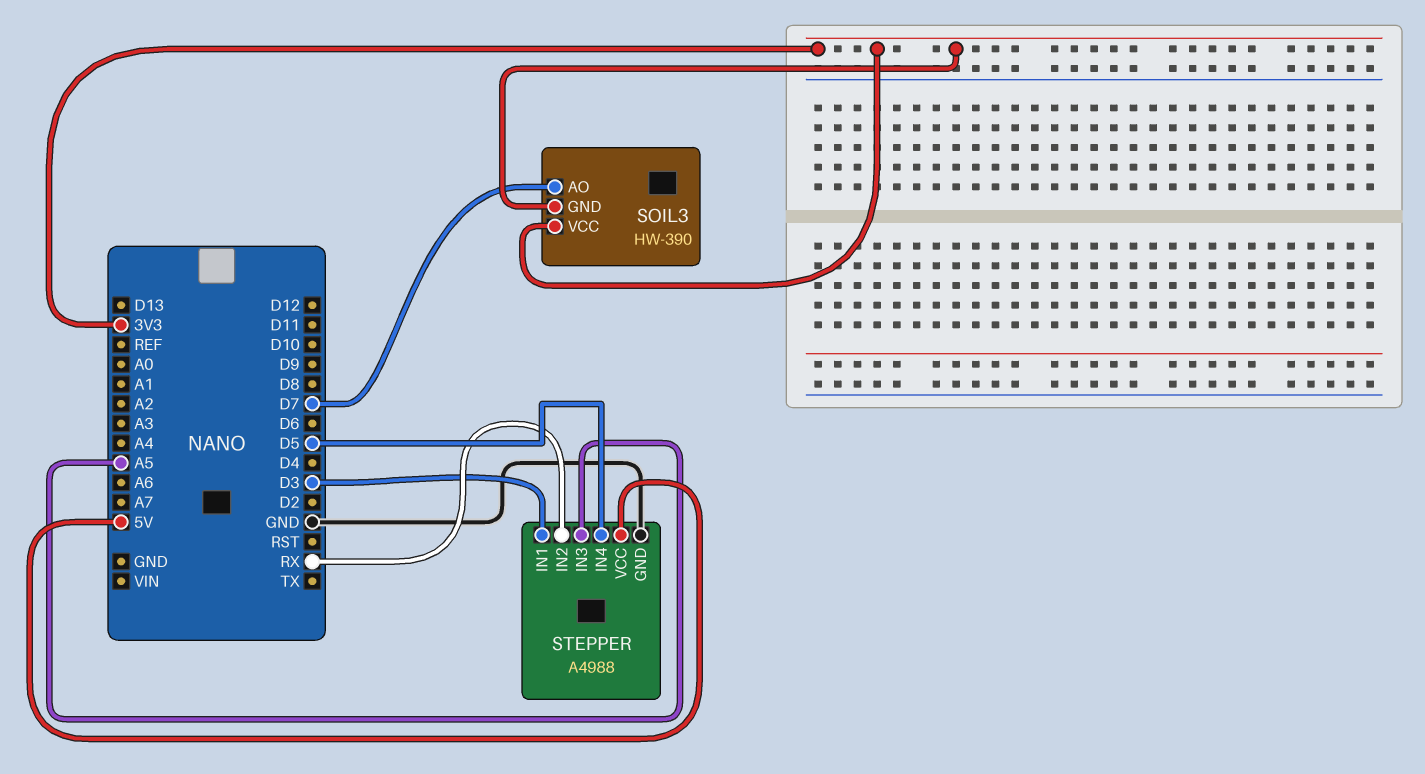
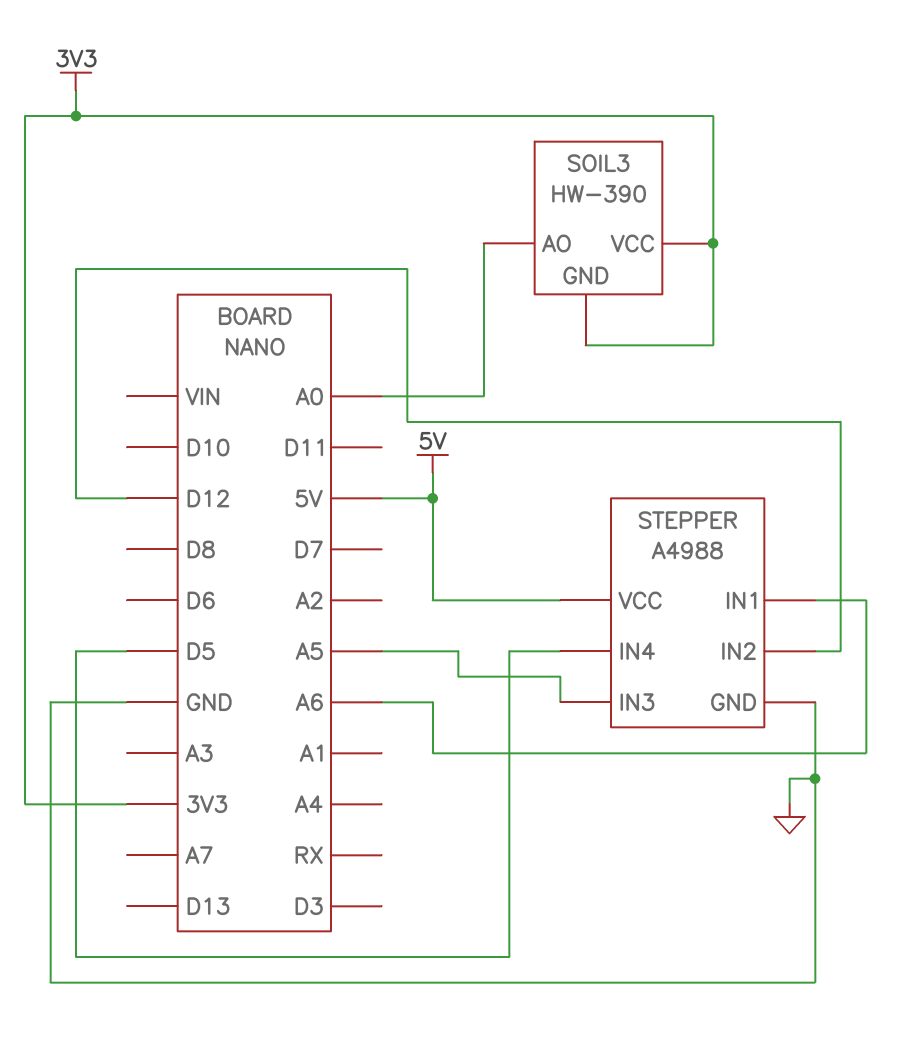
SOIL3 pin AO: D7 -> A0
STEPPER pin IN1: D3 -> A6
STEPPER pin IN2: RX -> D12

